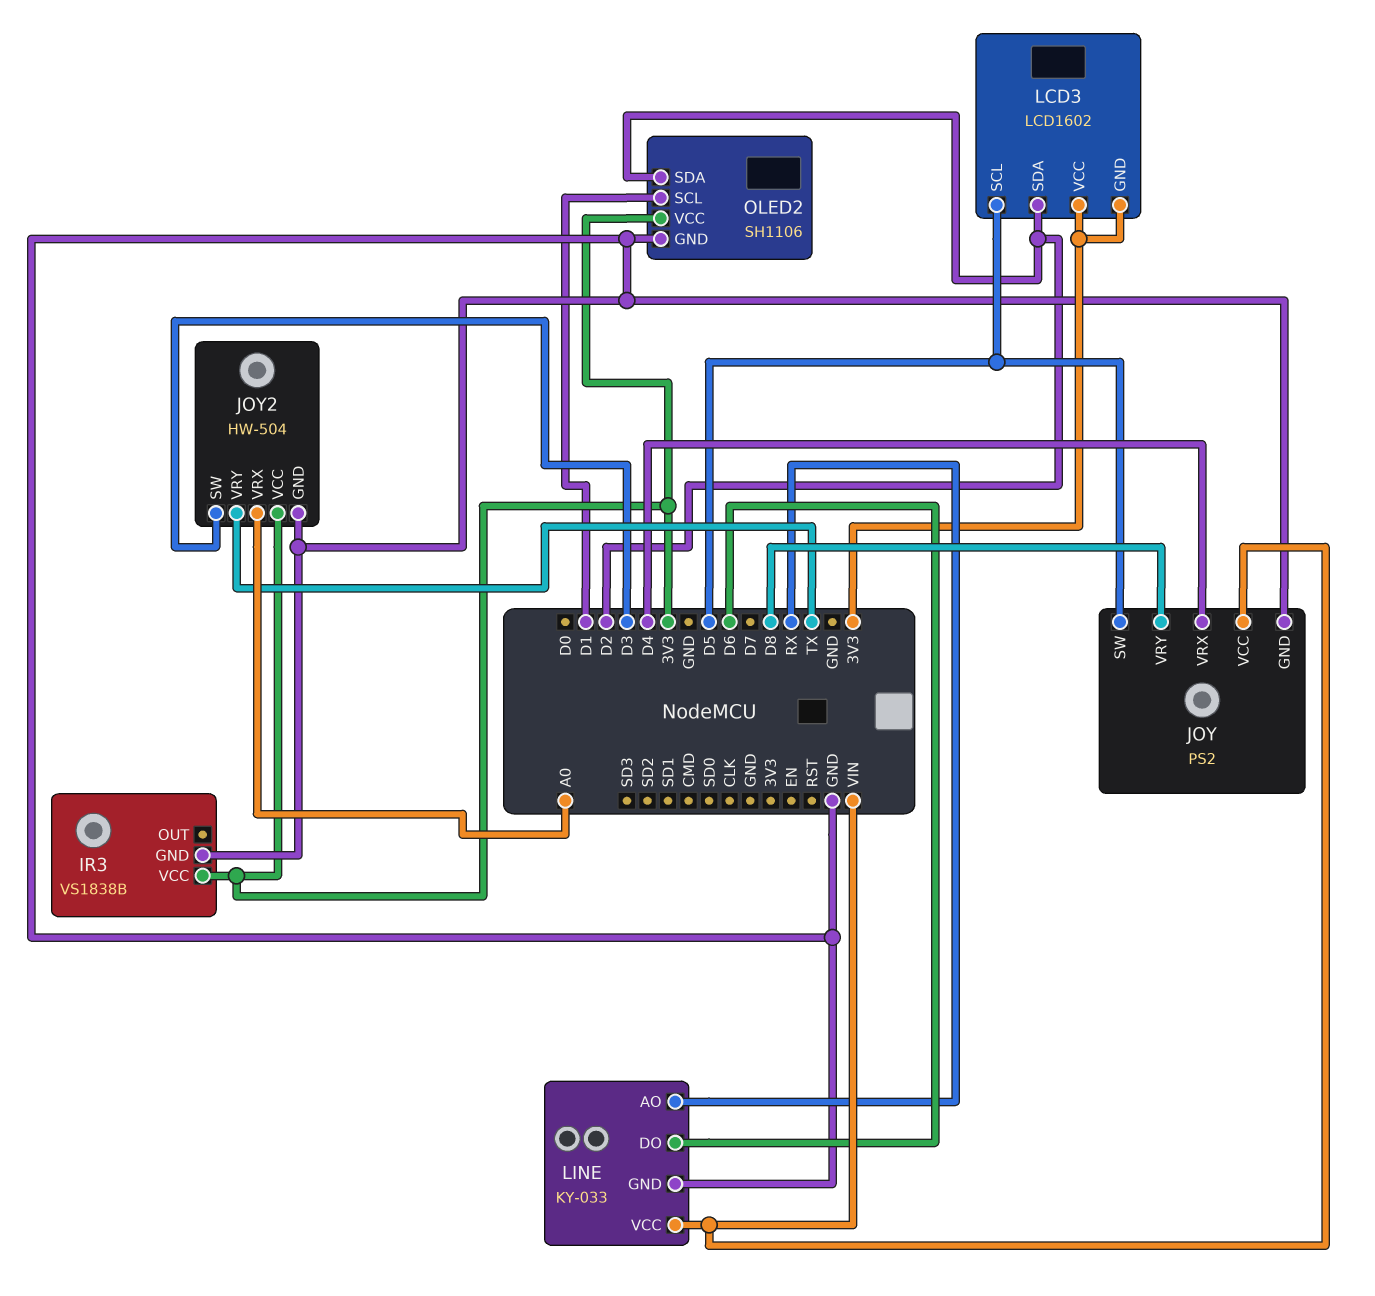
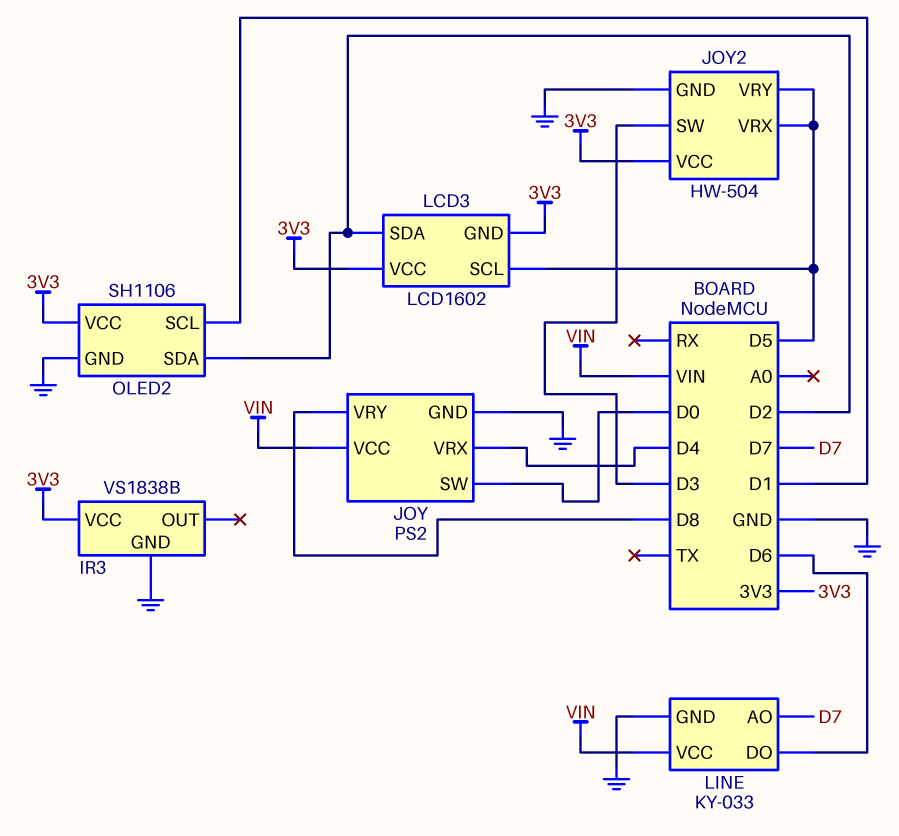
JOY pin SW: D5 -> D0
JOY2 pin VRX: A0 -> D5
JOY2 pin VRY: TX -> D5
LINE pin AO: RX -> D7

